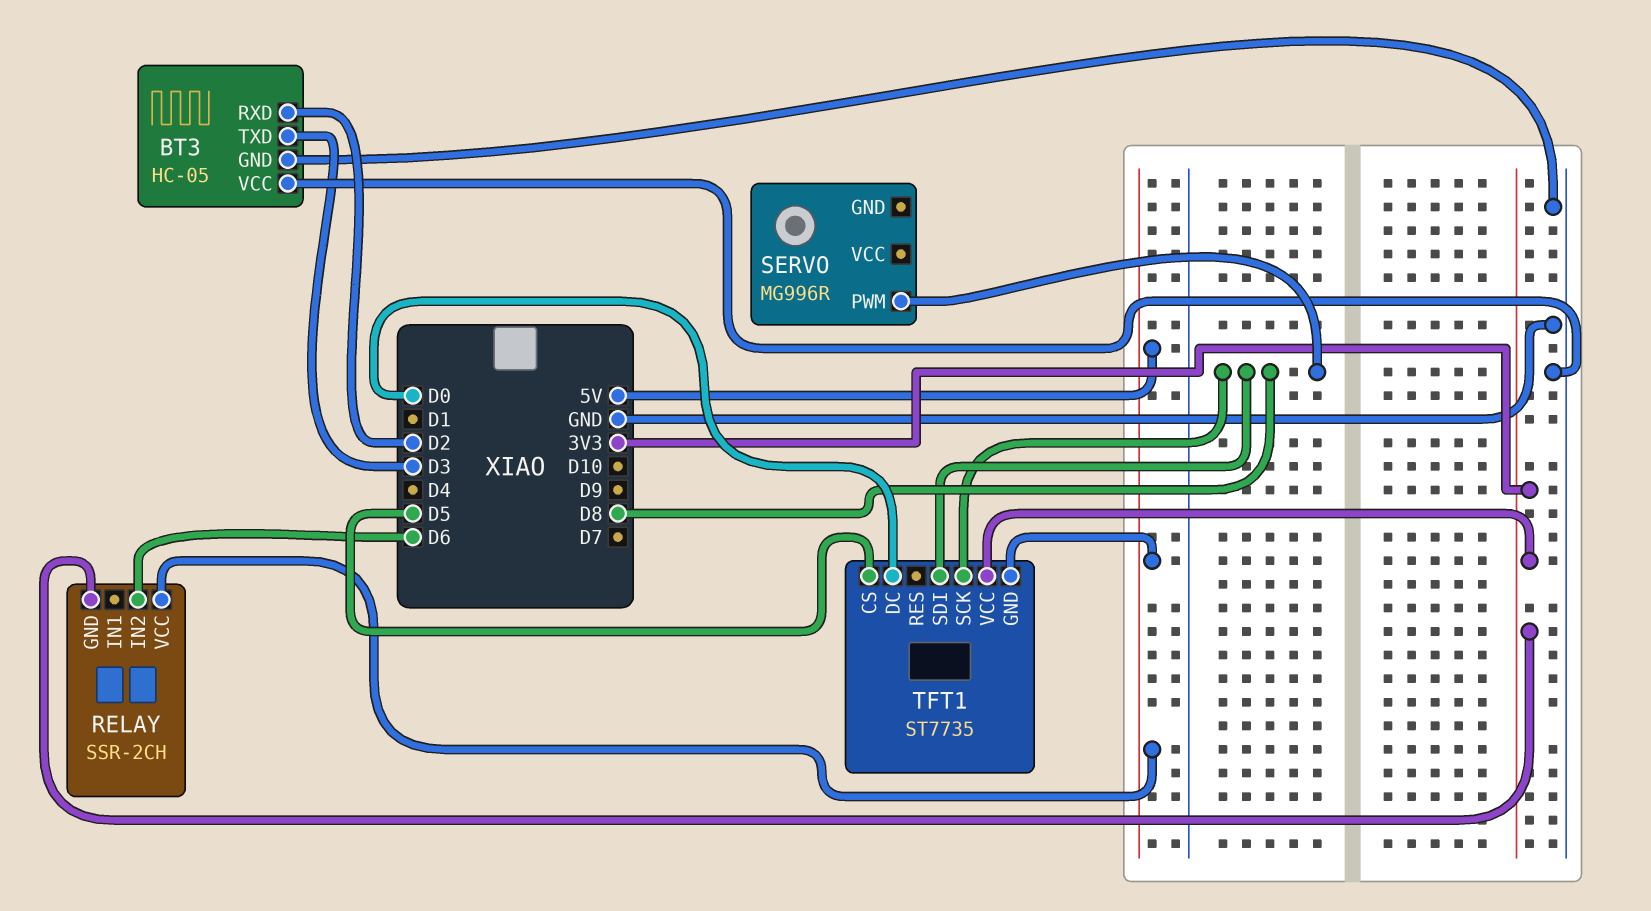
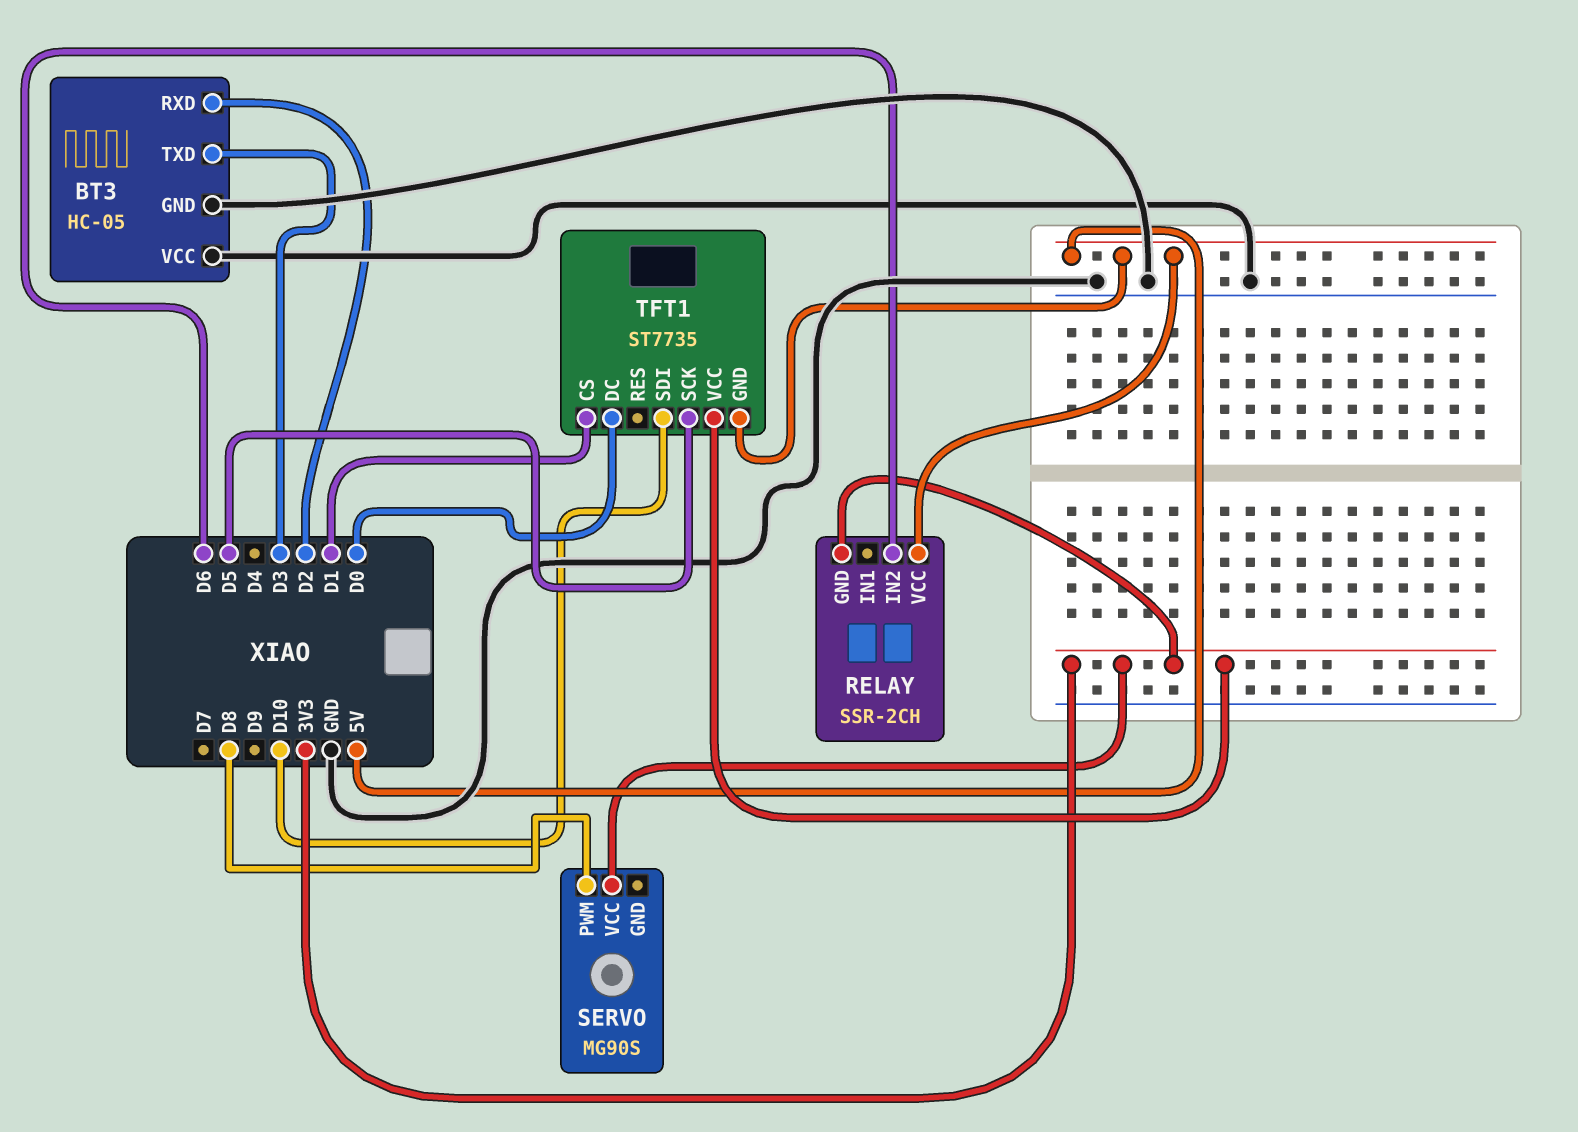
SERVO: MG996R -> MG90S
SERVO pin VCC: none -> 3V3
TFT1 pin CS: D5 -> D1
TFT1 pin SCK: D8 -> D5
TFT1 pin SDI: D8 -> D10

